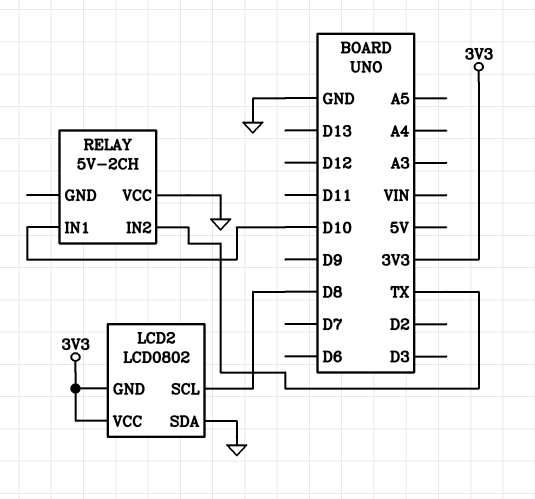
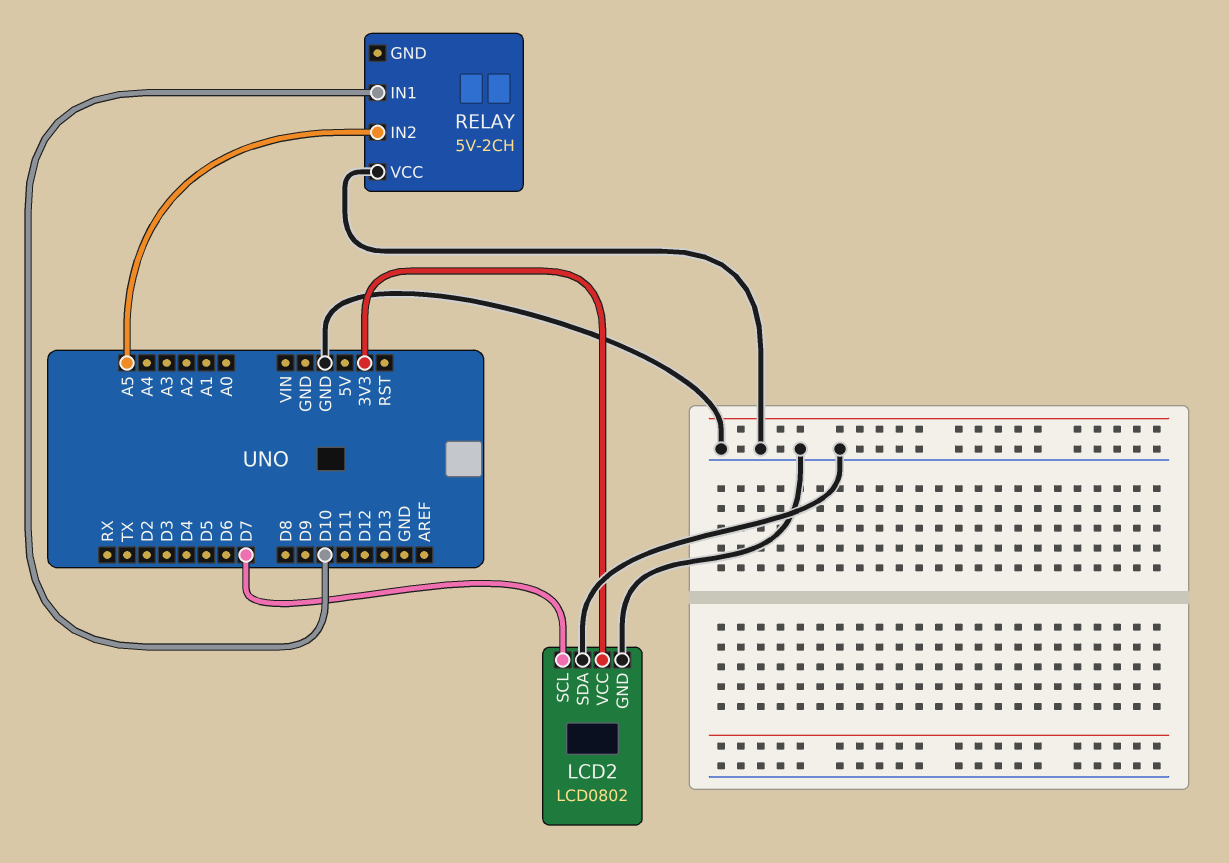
LCD2 pin GND: 3V3 -> GND
LCD2 pin SCL: D8 -> D7
RELAY pin IN2: TX -> A5

